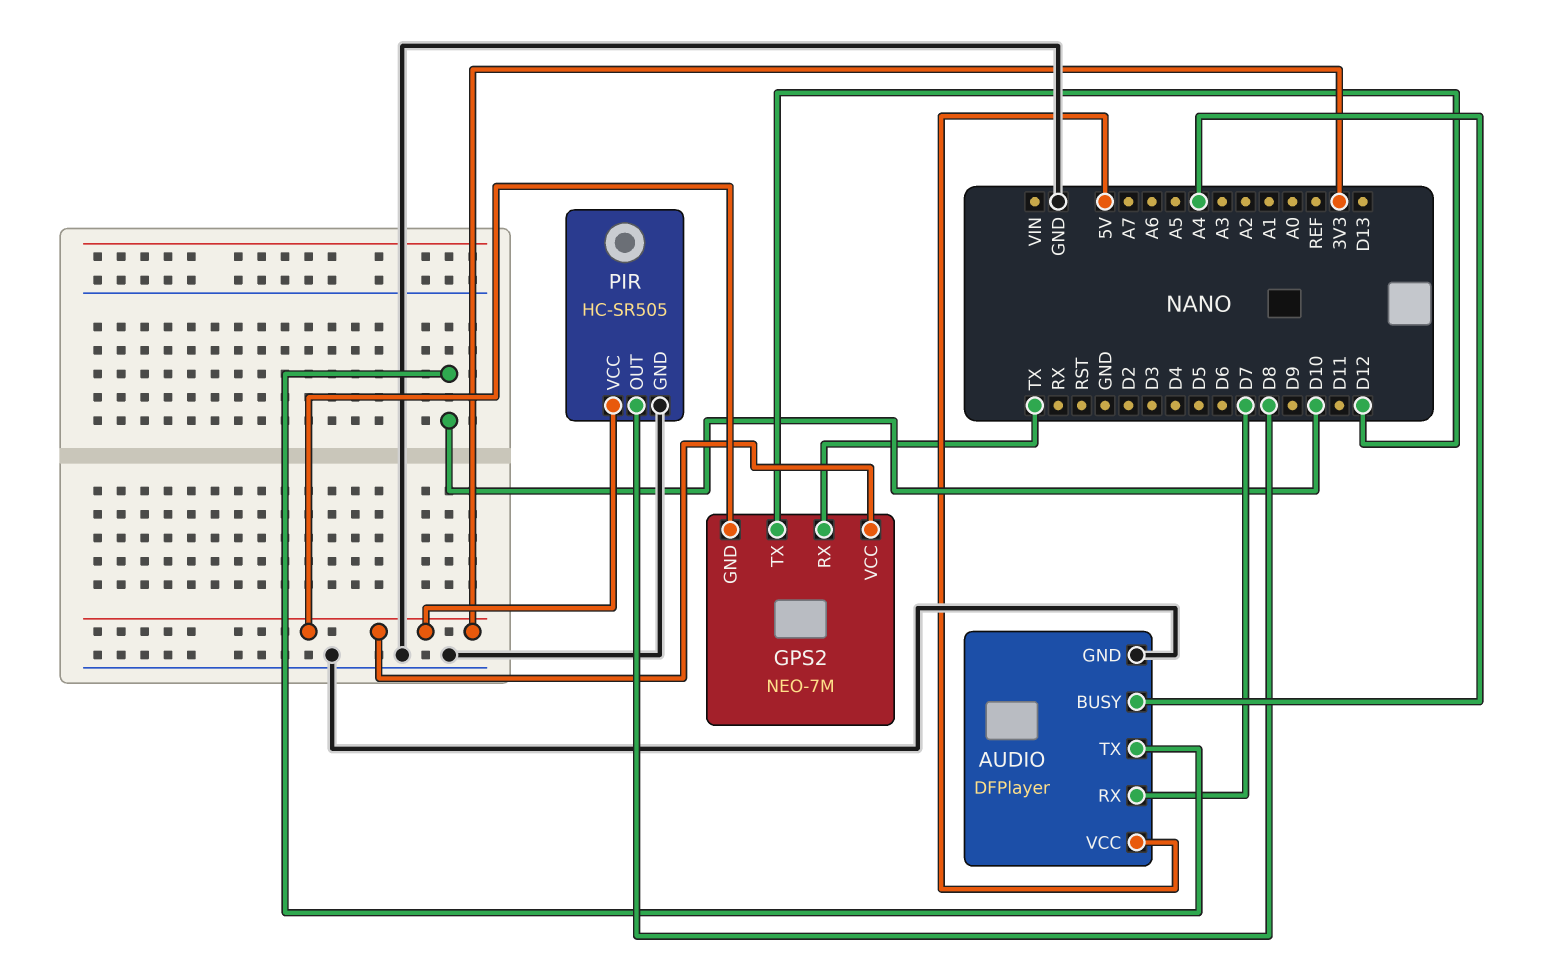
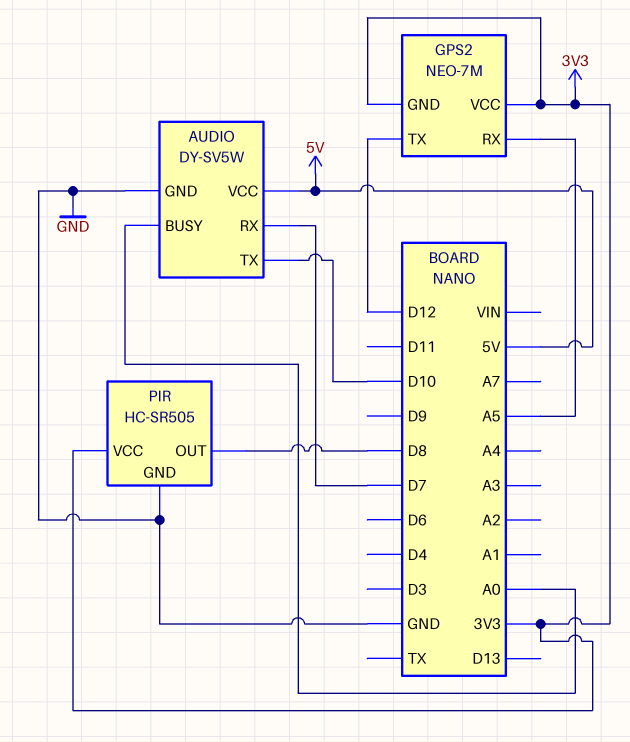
AUDIO: DFPlayer -> DY-SV5W
AUDIO pin BUSY: A4 -> A0
GPS2 pin RX: TX -> A5

